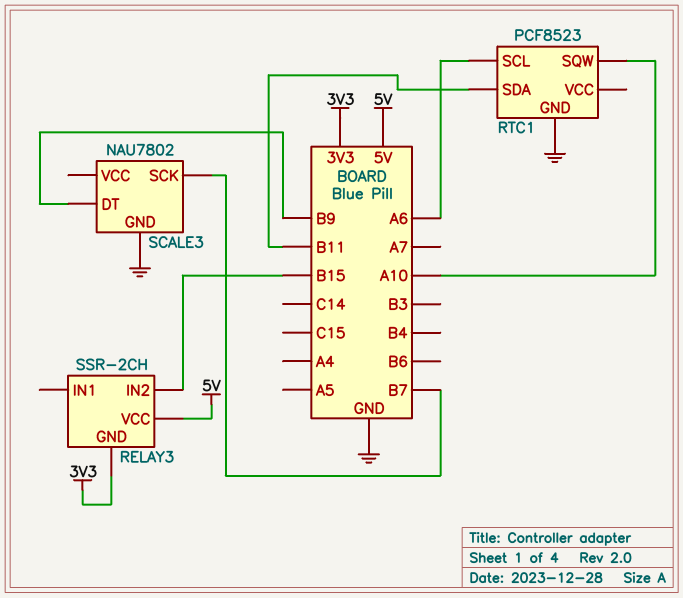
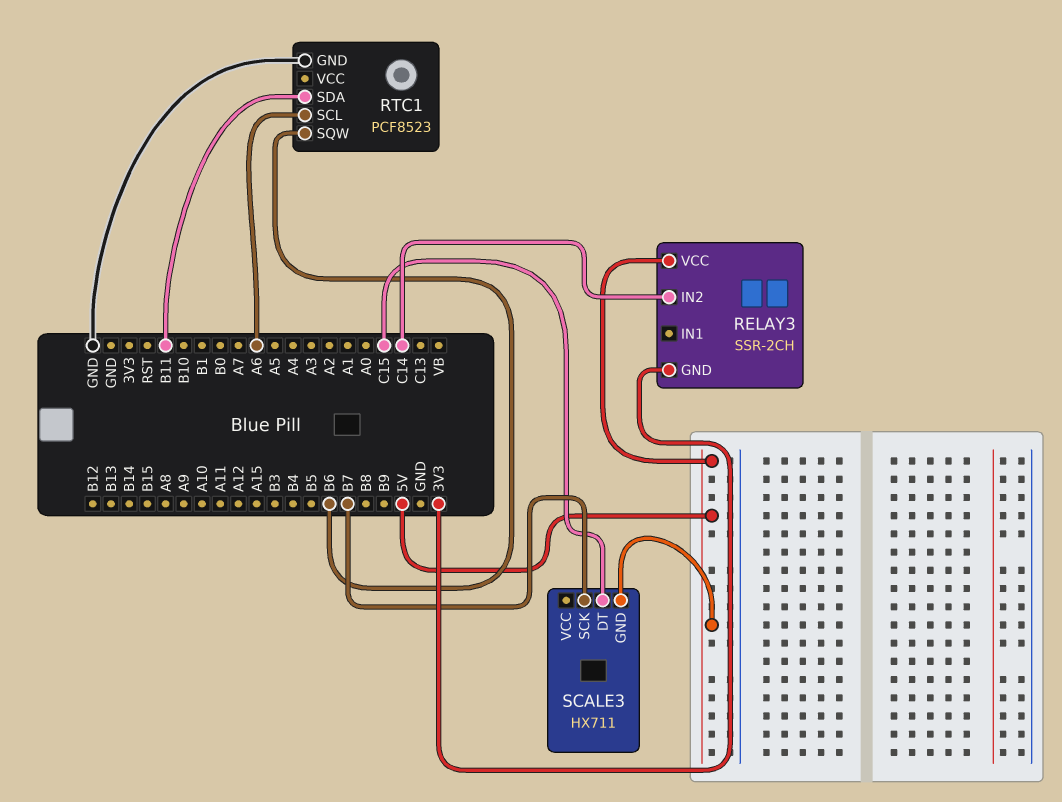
RELAY3 pin IN2: B15 -> C14
RTC1 pin SQW: A10 -> B6
SCALE3: NAU7802 -> HX711
SCALE3 pin DT: B9 -> C15
SCALE3 pin GND: GND -> 5V

